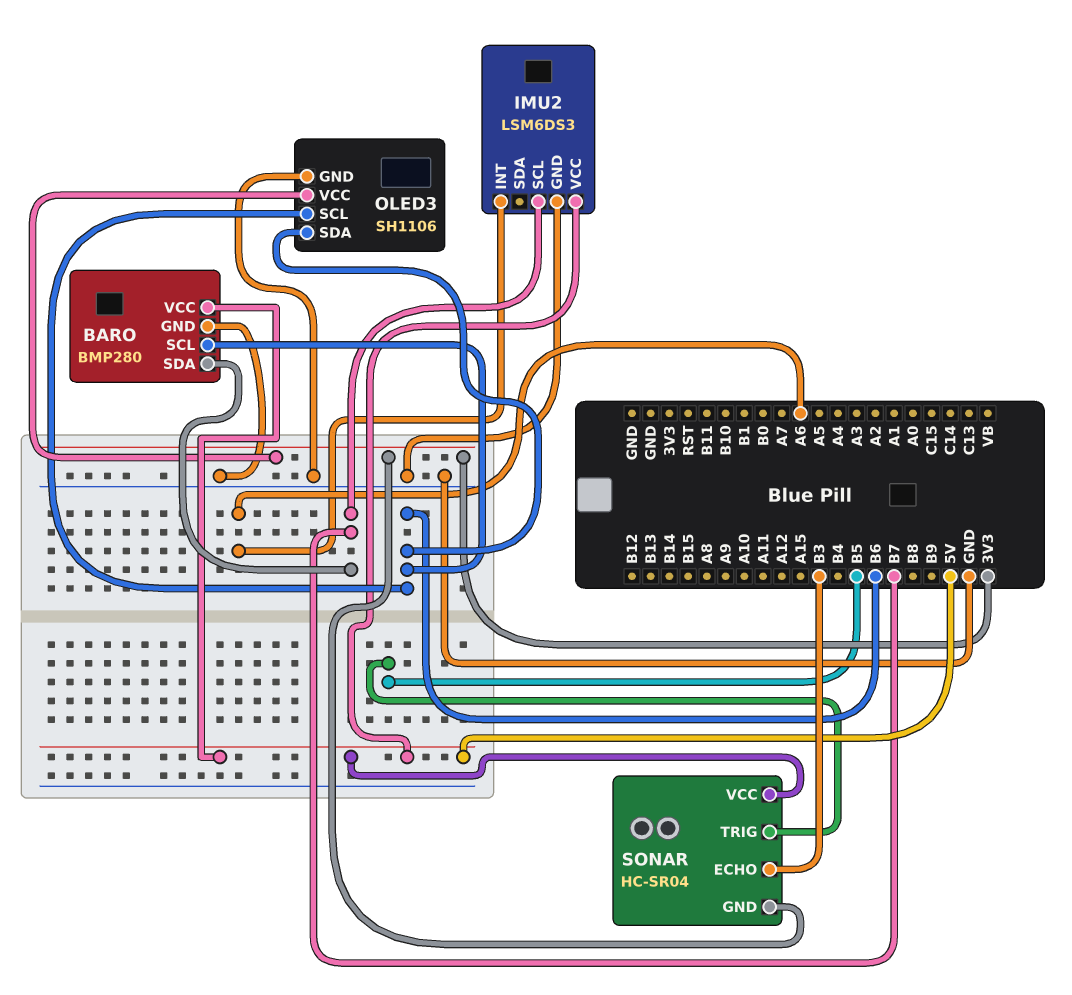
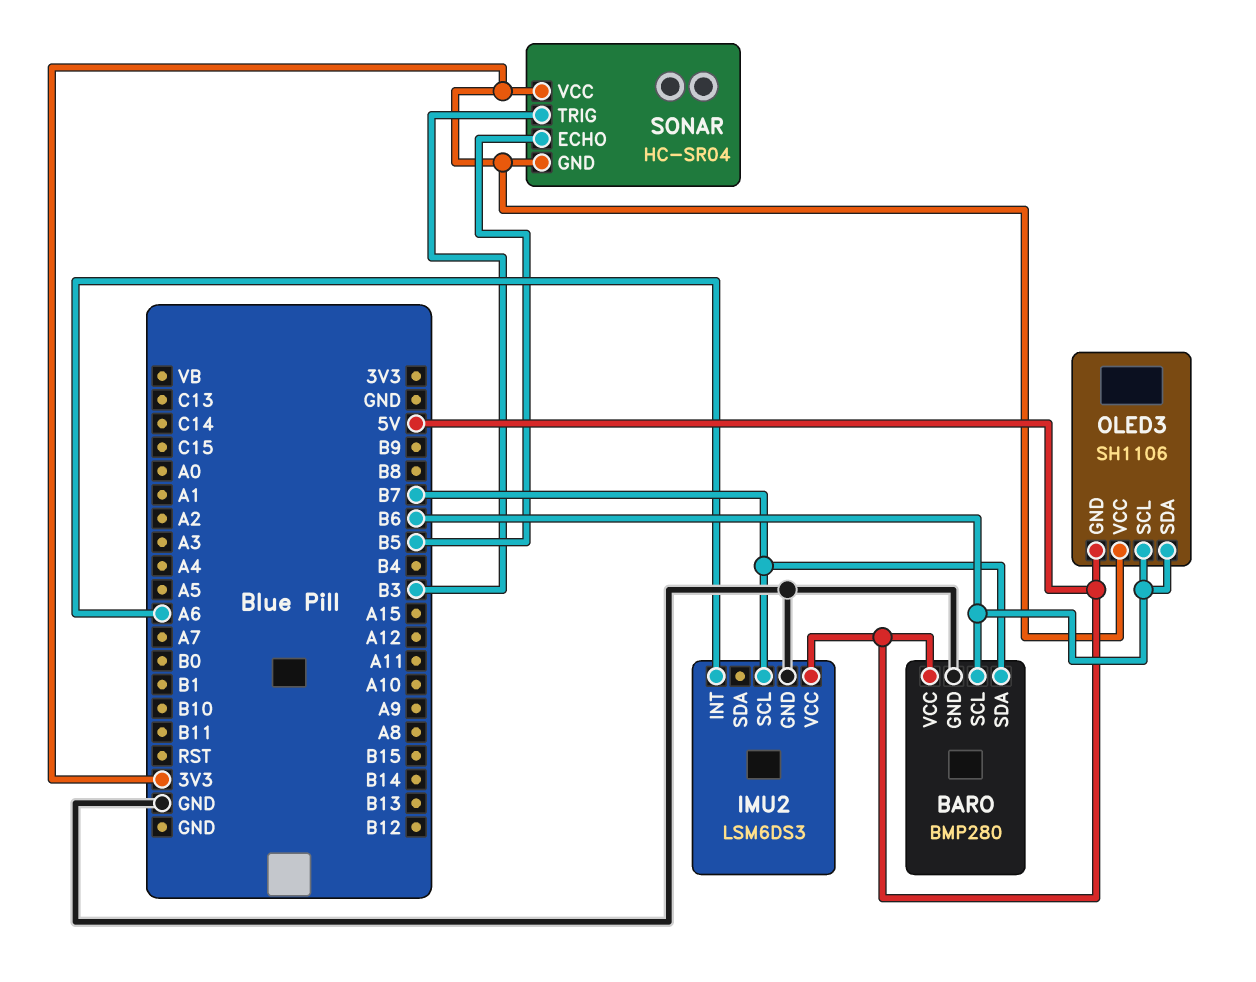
OLED3 pin GND: GND -> 5V
SONAR pin ECHO: B3 -> B5
SONAR pin TRIG: B5 -> B3
SONAR pin VCC: 5V -> 3V3

